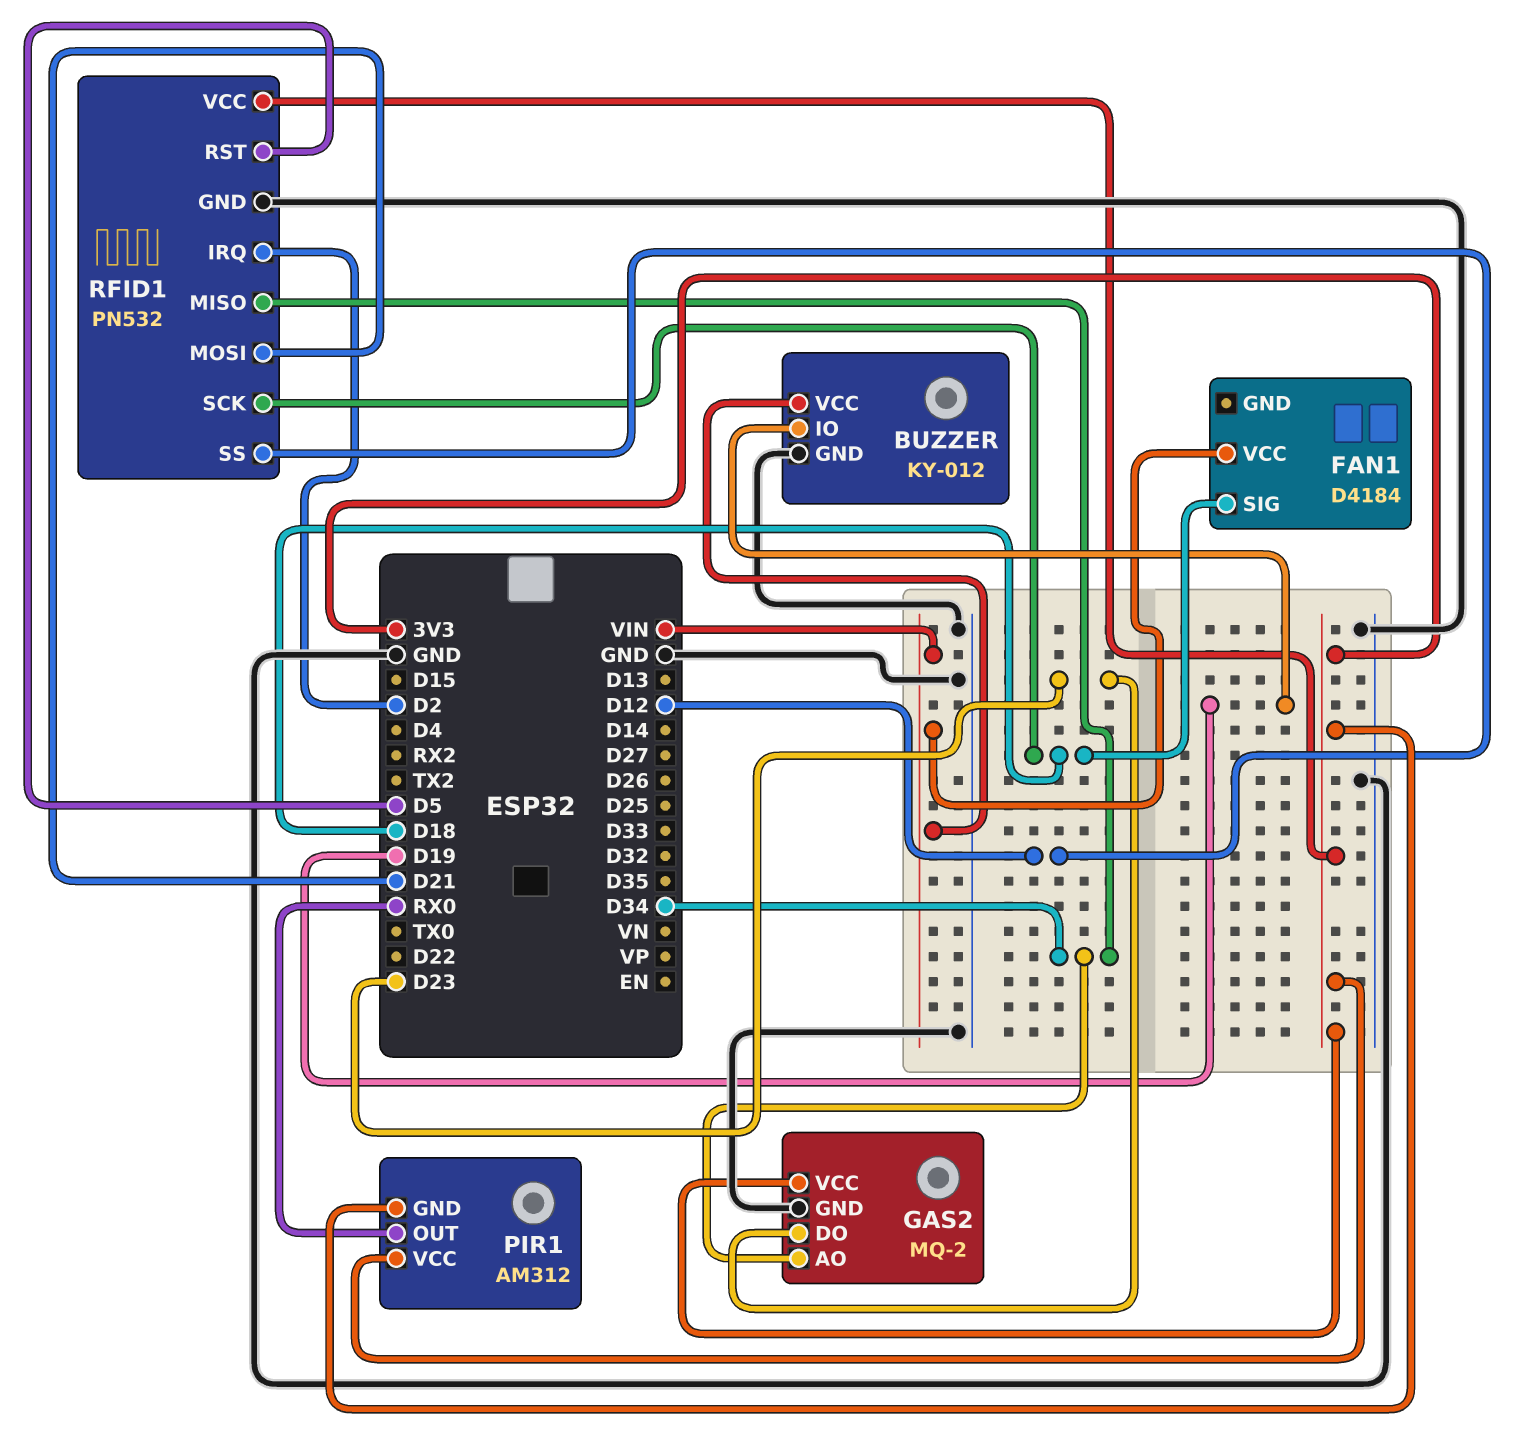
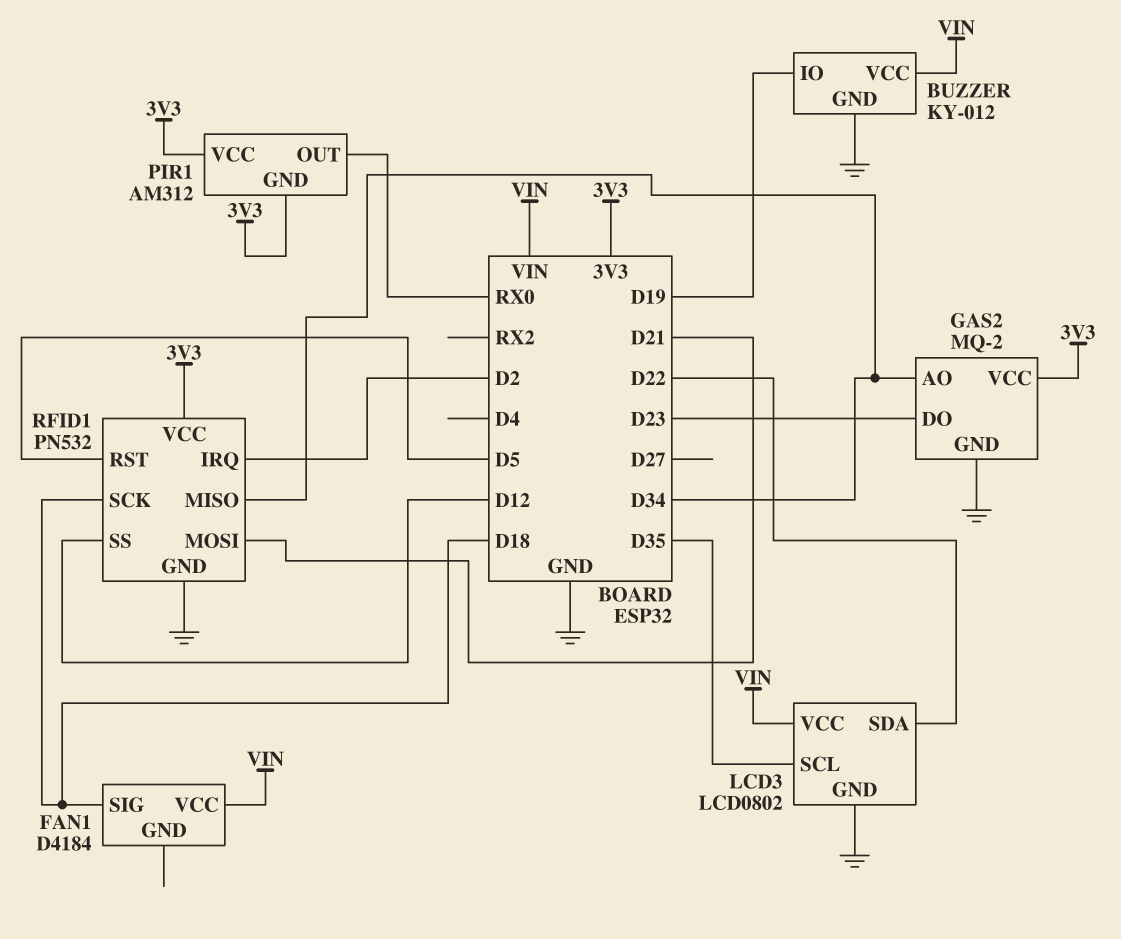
LCD3: none -> LCD0802
LCD3 pin GND: none -> GND
LCD3 pin SCL: none -> D35
LCD3 pin SDA: none -> D22
LCD3 pin VCC: none -> VIN

